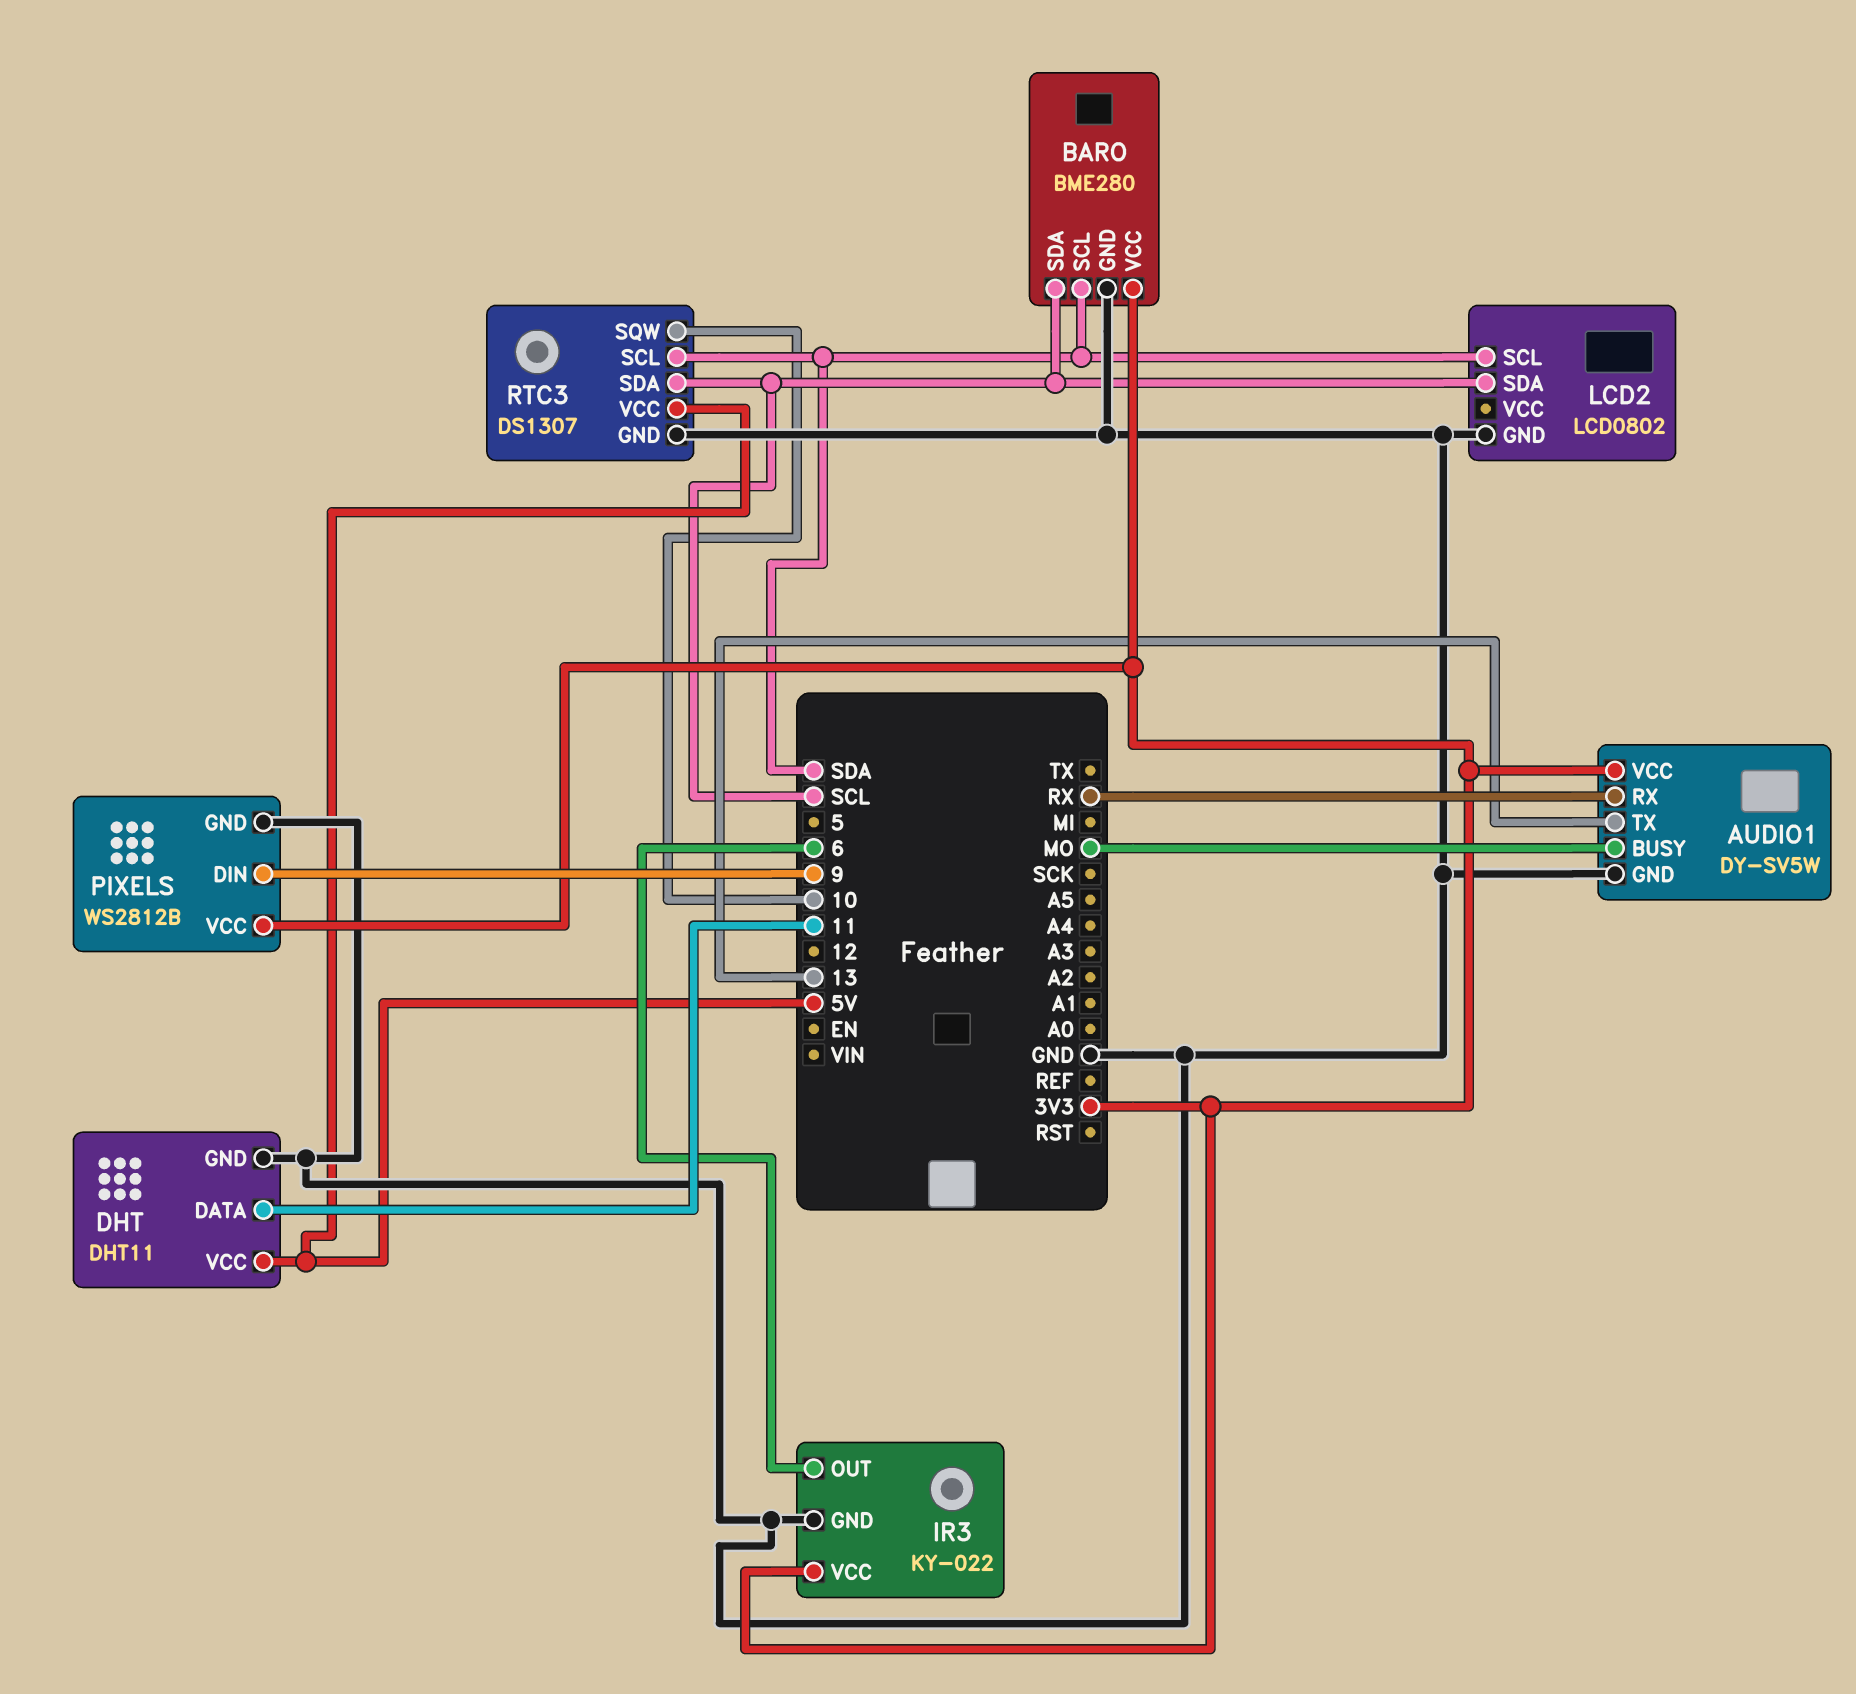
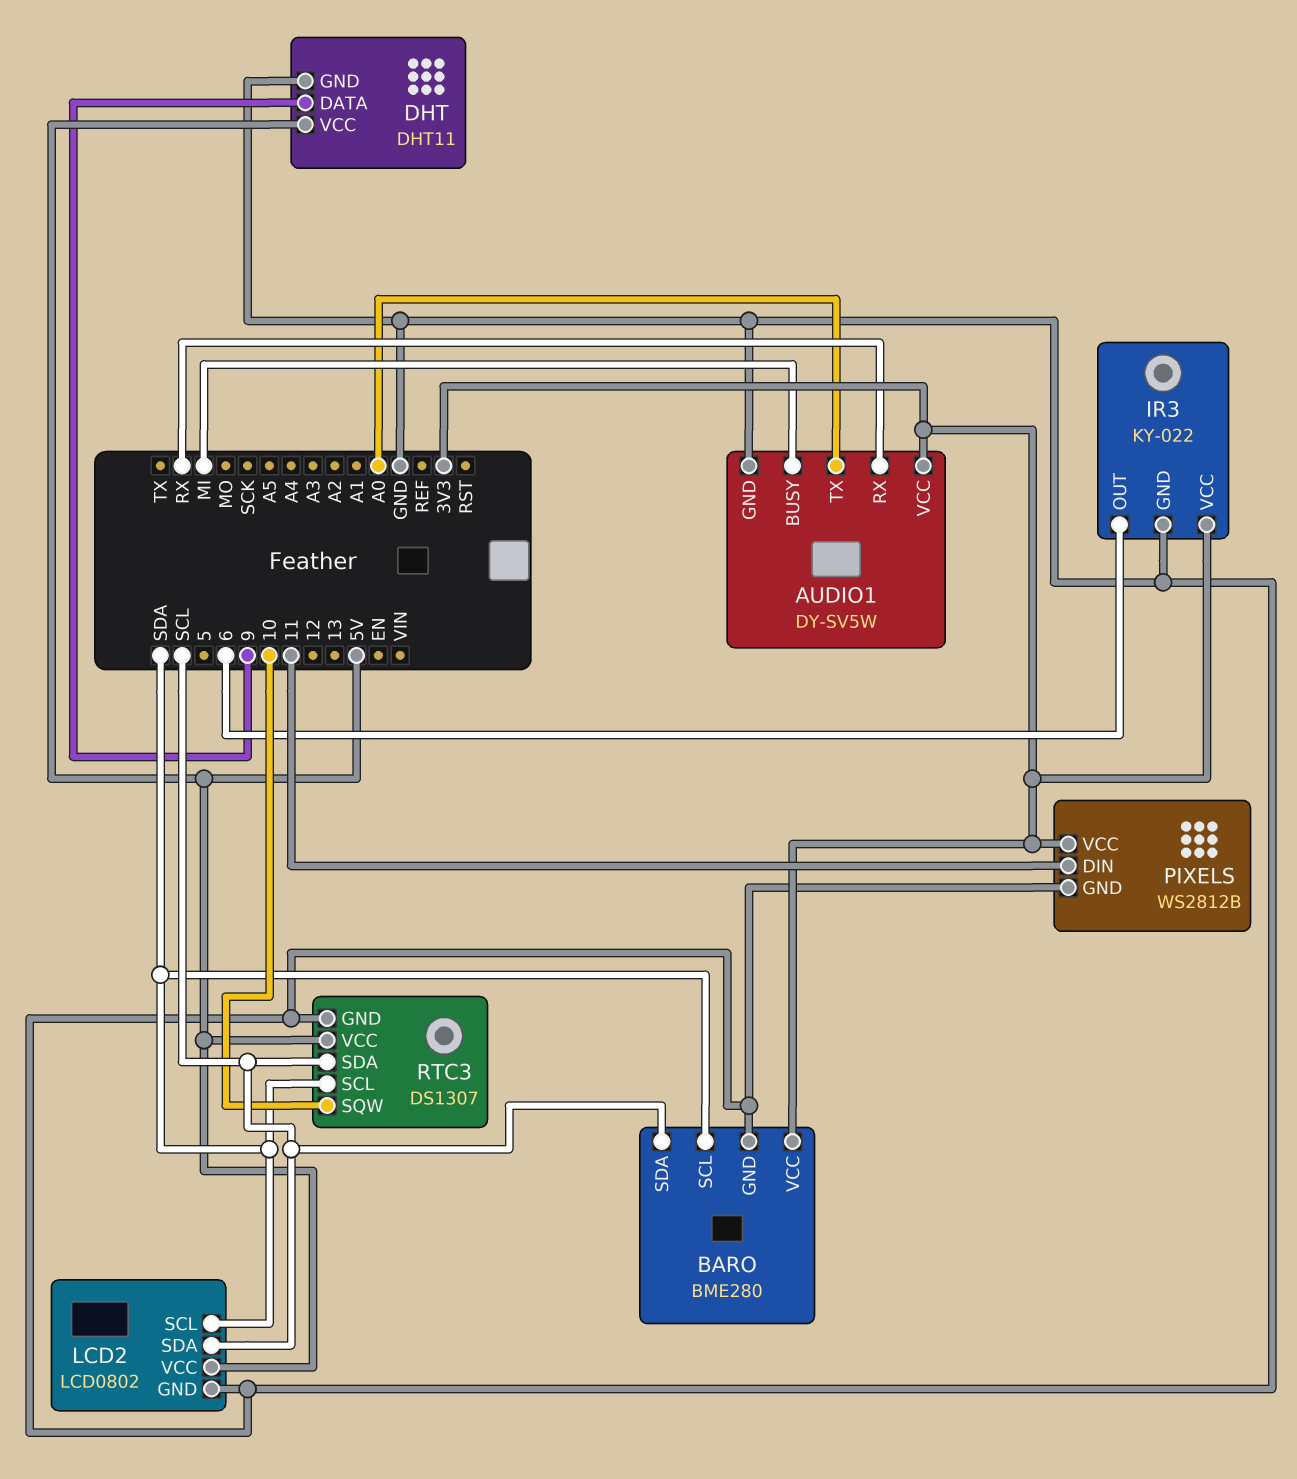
AUDIO1 pin BUSY: MO -> MI
AUDIO1 pin TX: 13 -> A0
DHT pin DATA: 11 -> 9
LCD2 pin VCC: none -> 5V
PIXELS pin DIN: 9 -> 11

